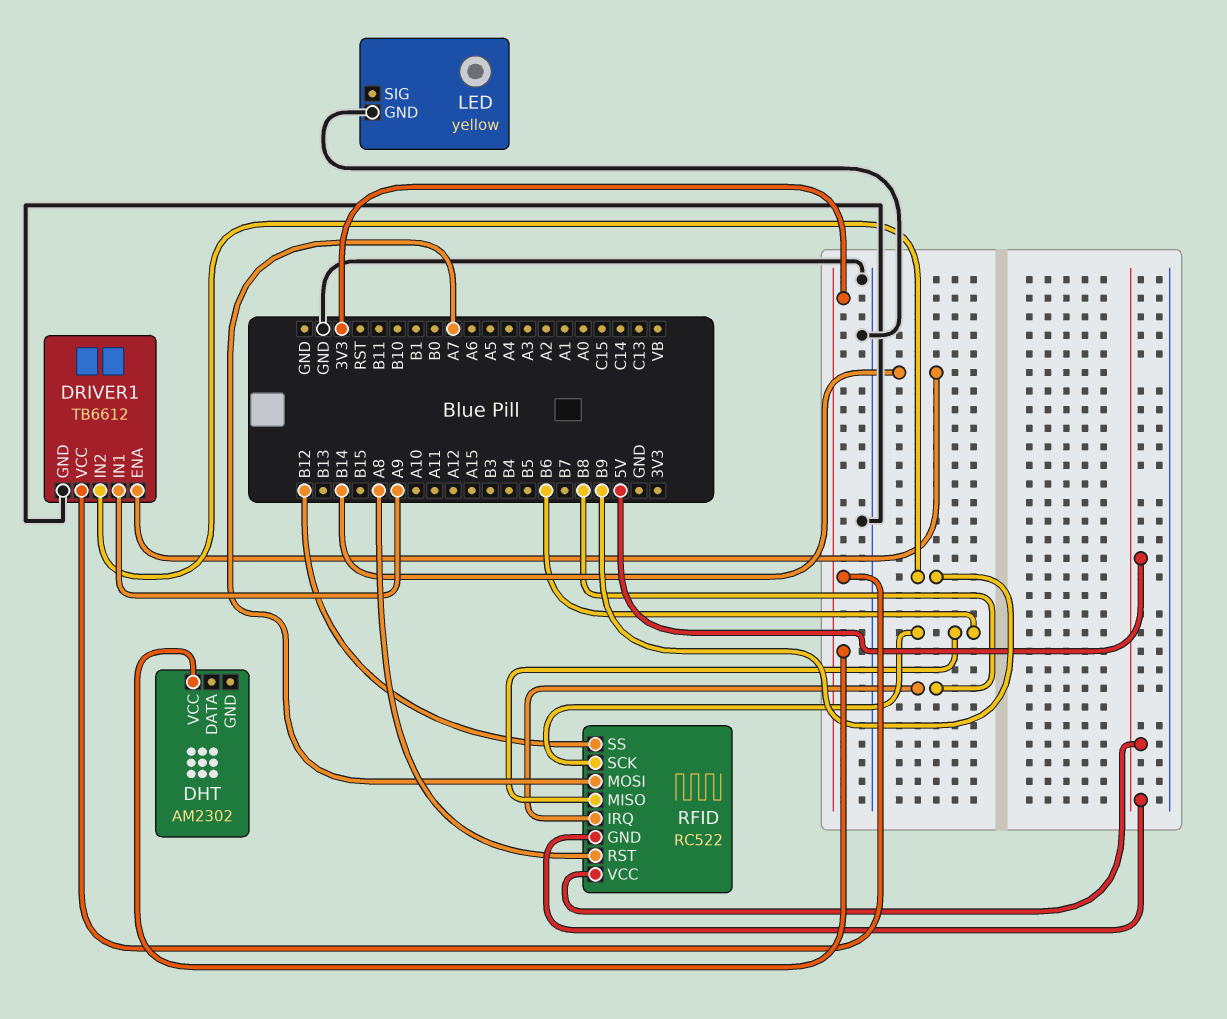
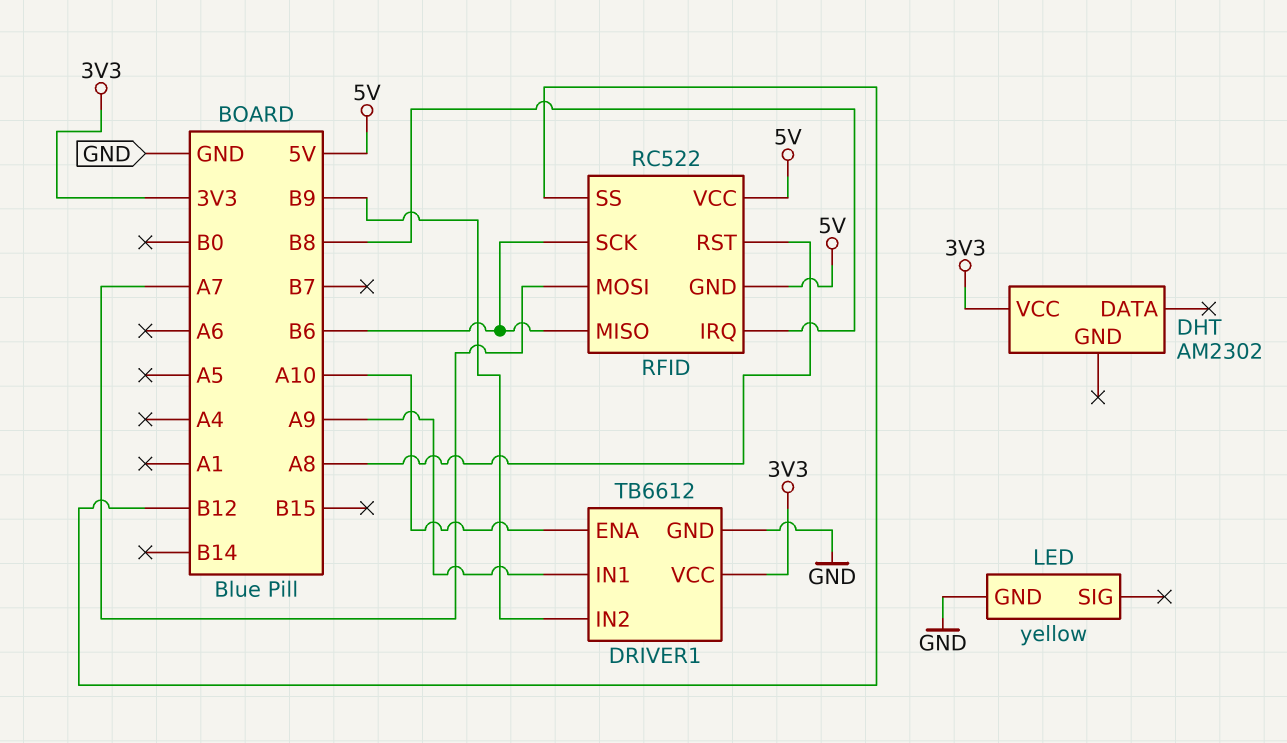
DRIVER1 pin ENA: B14 -> A10

